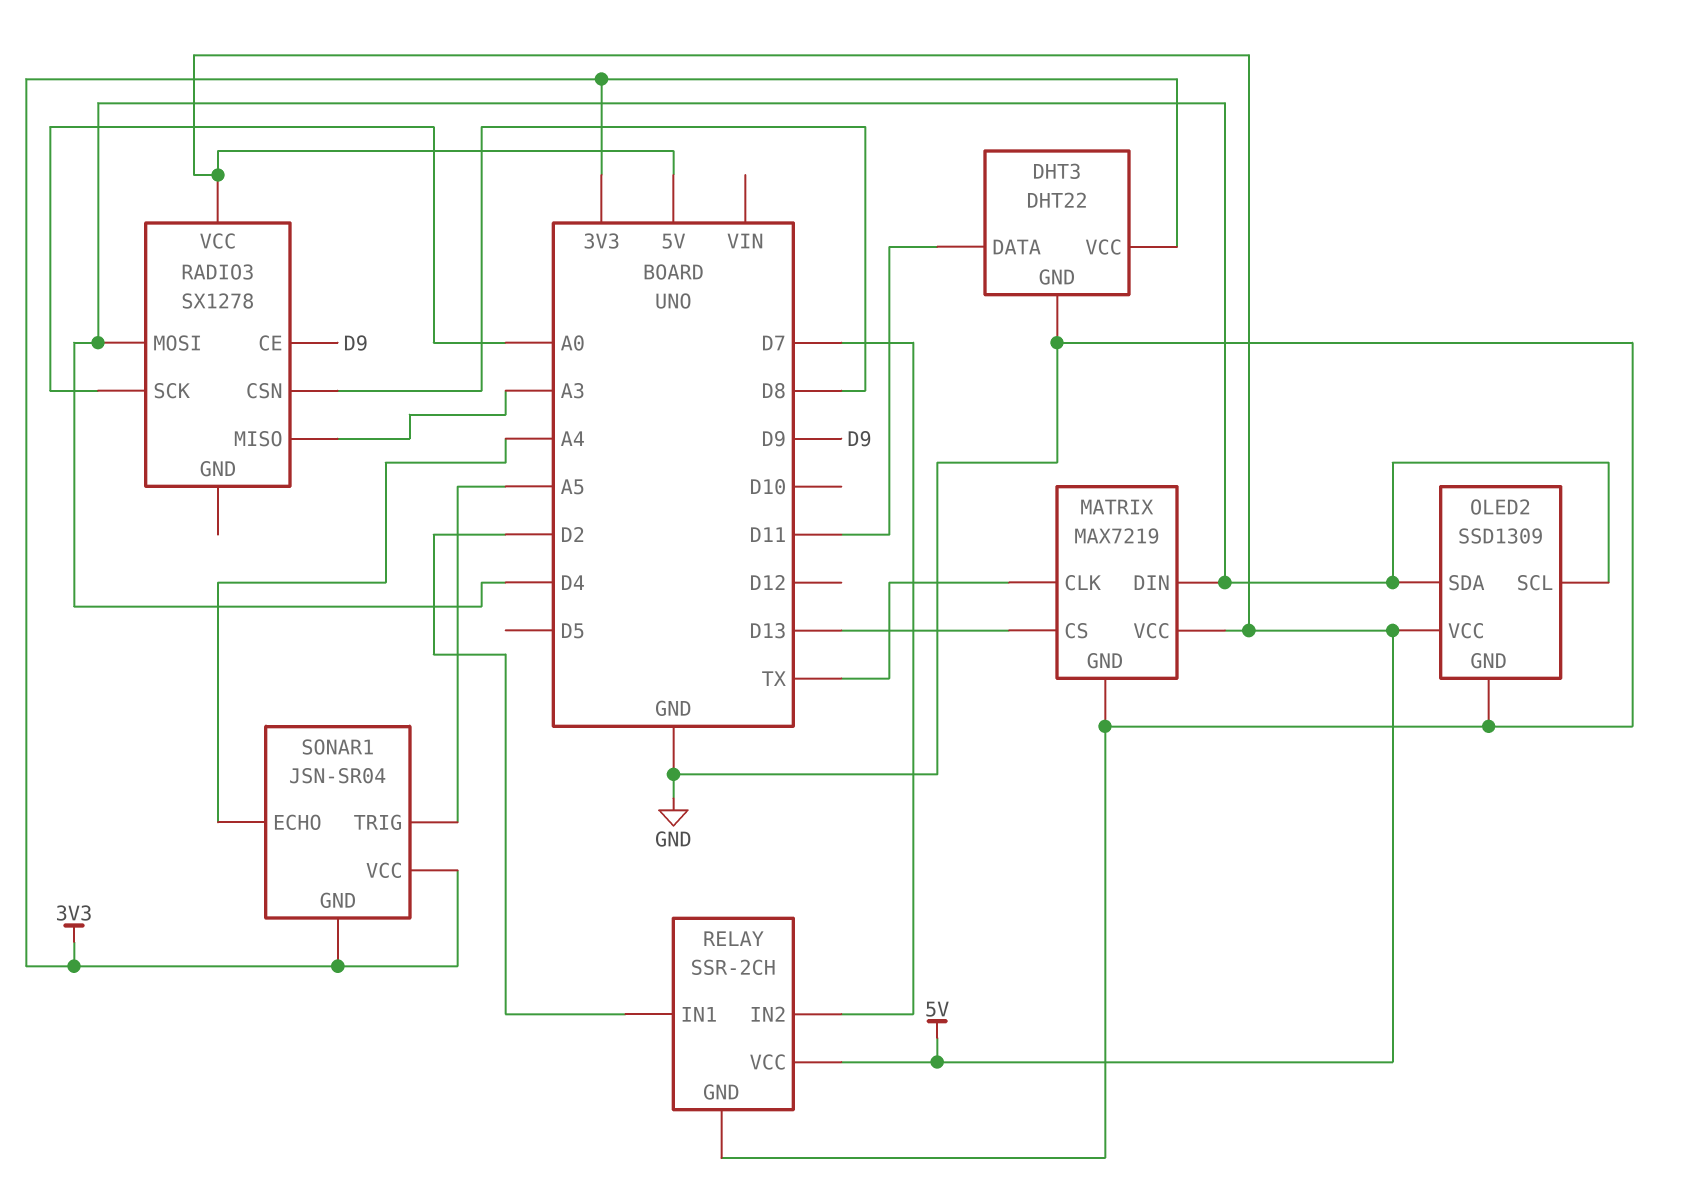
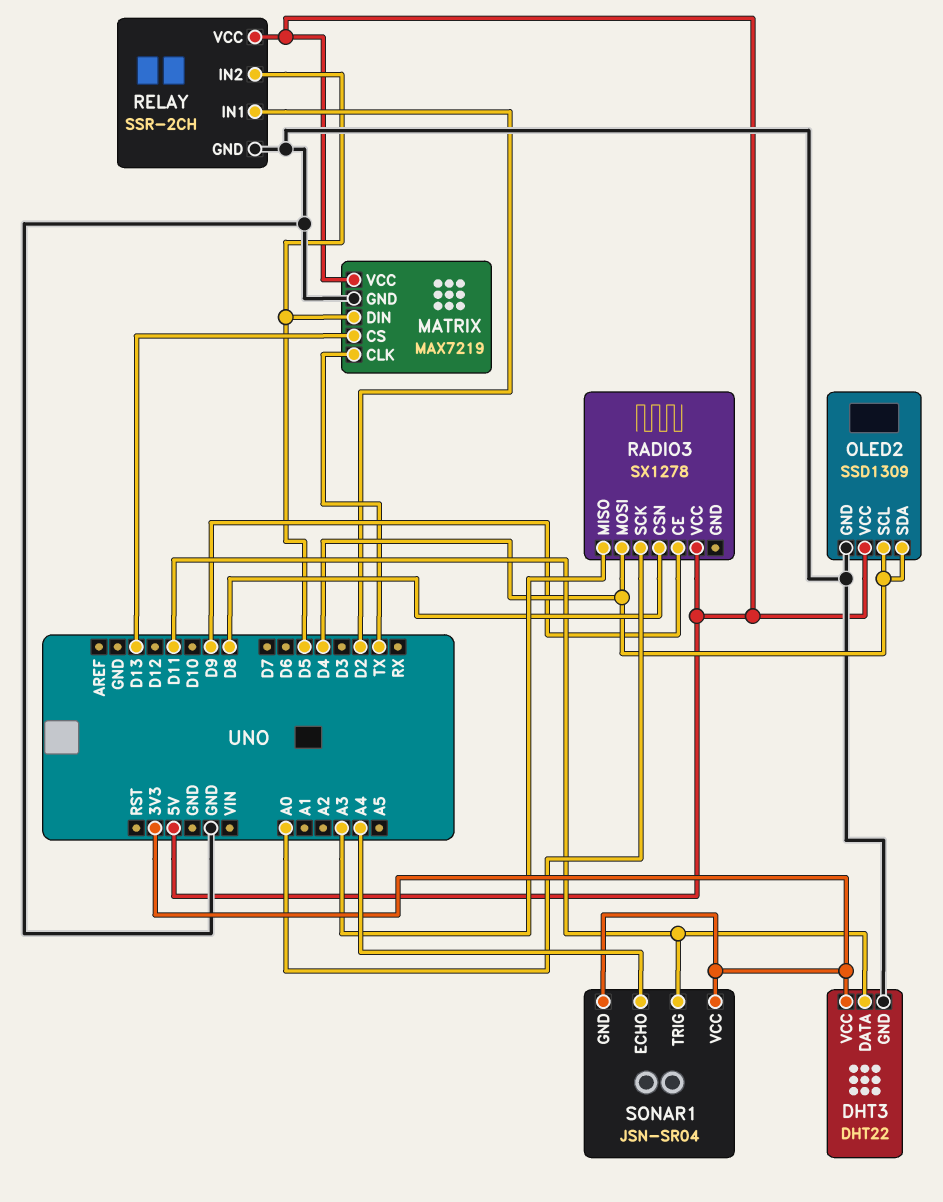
MATRIX pin DIN: D4 -> D5
RELAY pin IN2: D7 -> D5
SONAR1 pin TRIG: A5 -> D11

